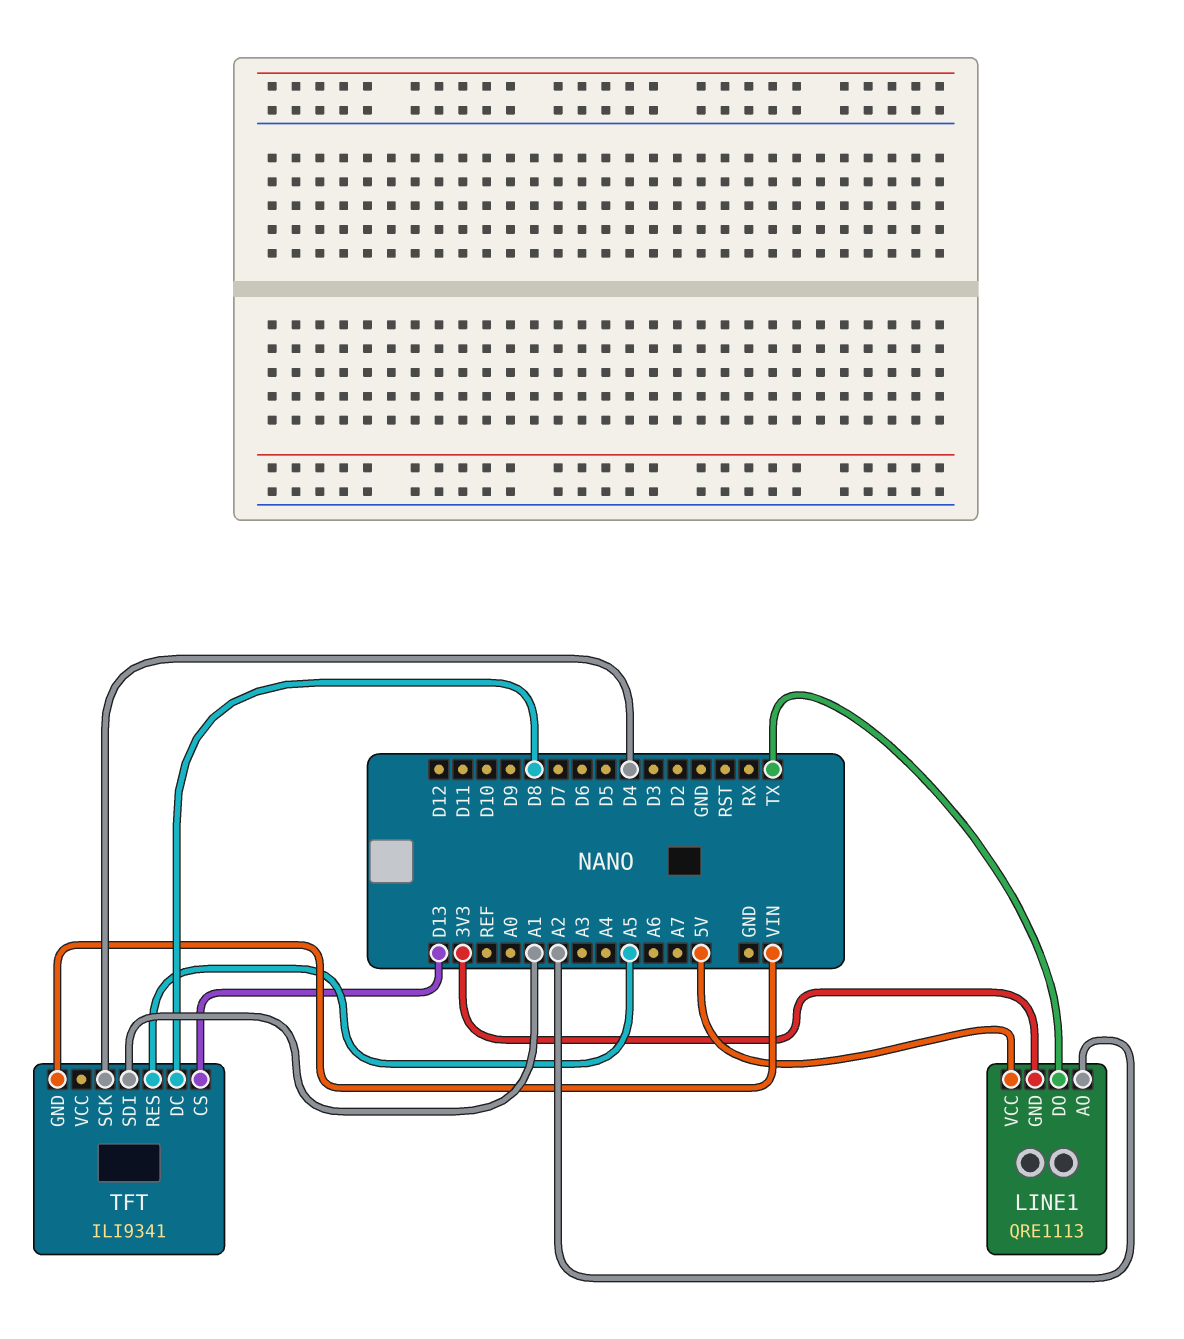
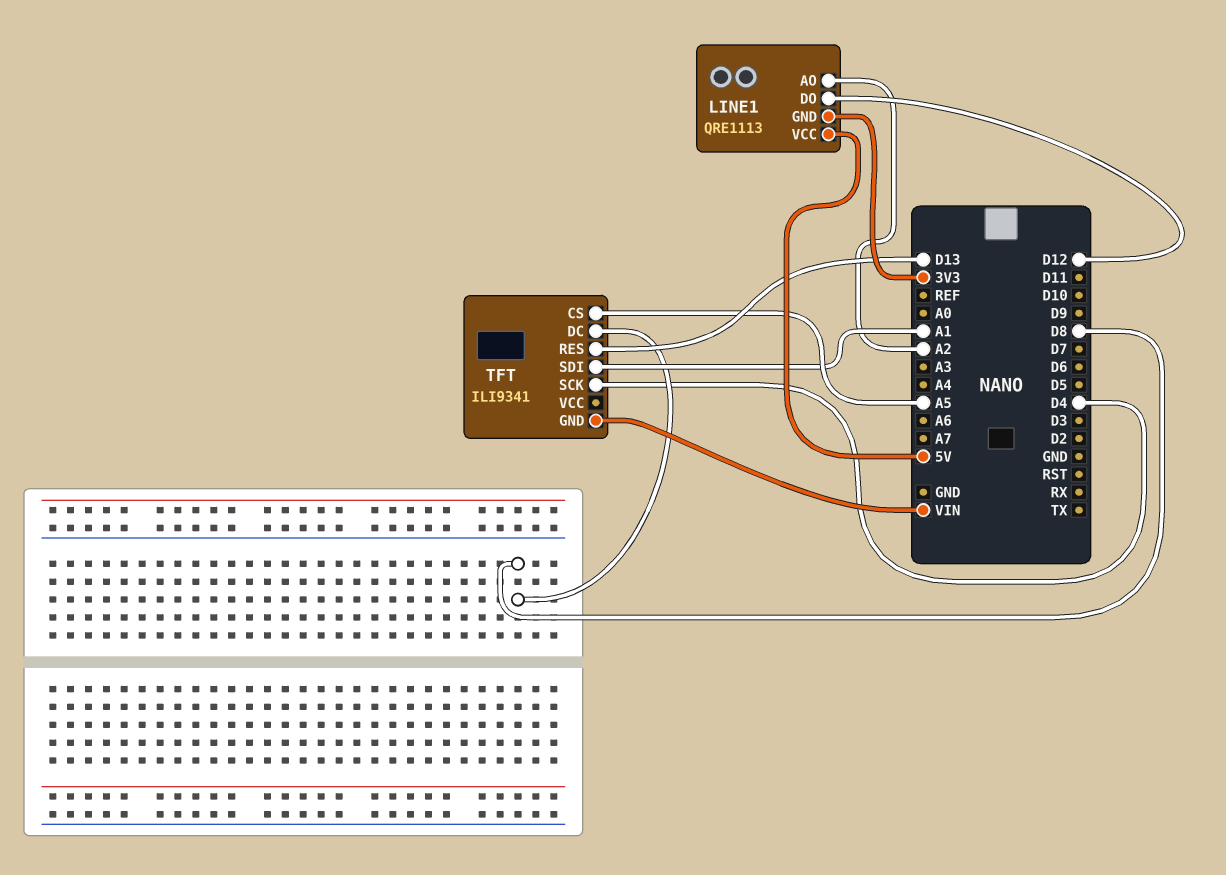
LINE1 pin DO: TX -> D12
TFT pin CS: D13 -> A5
TFT pin RES: A5 -> D13

